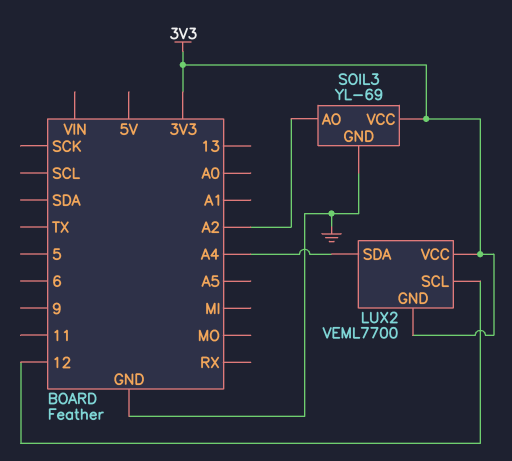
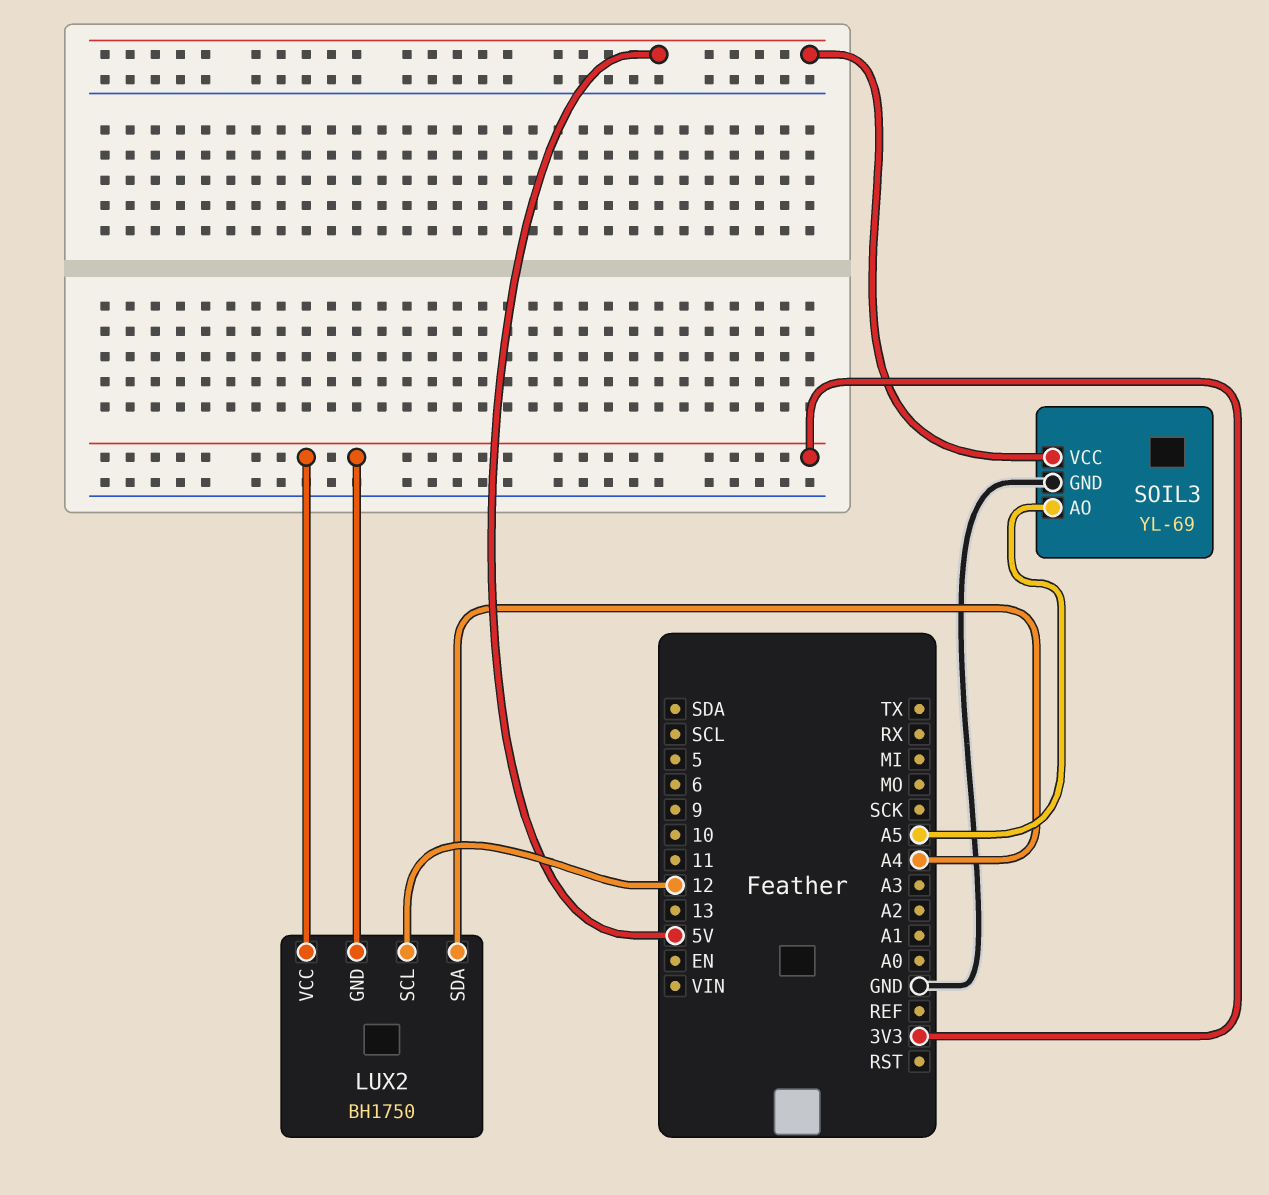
LUX2: VEML7700 -> BH1750
SOIL3 pin AO: A2 -> A5
SOIL3 pin VCC: 3V3 -> 5V

